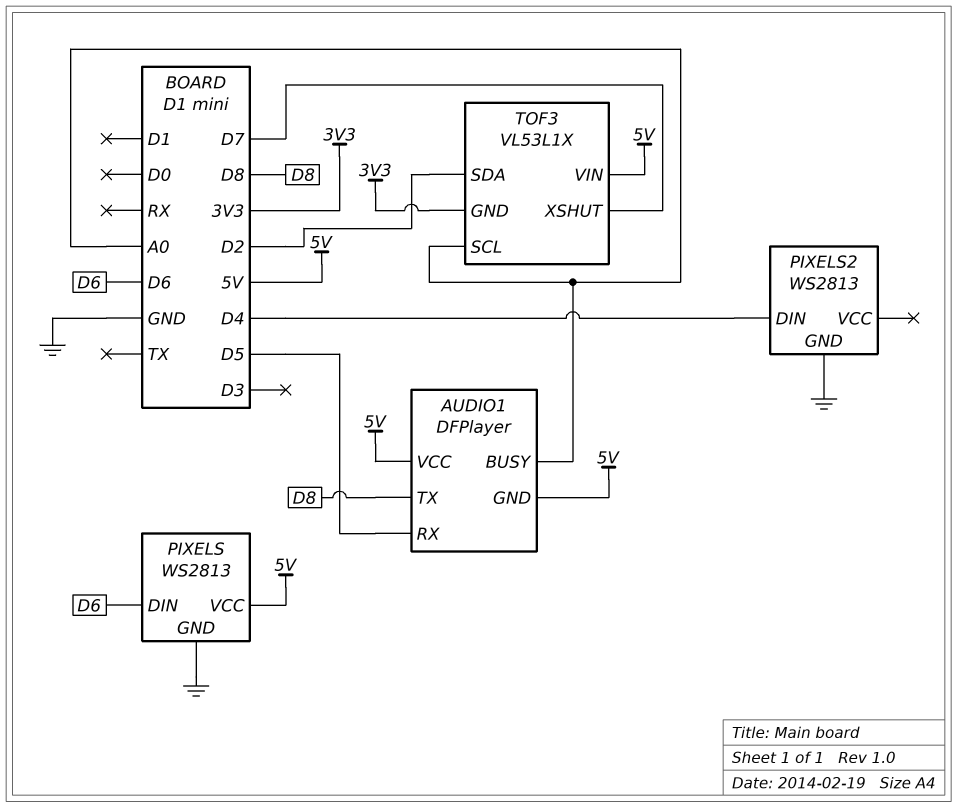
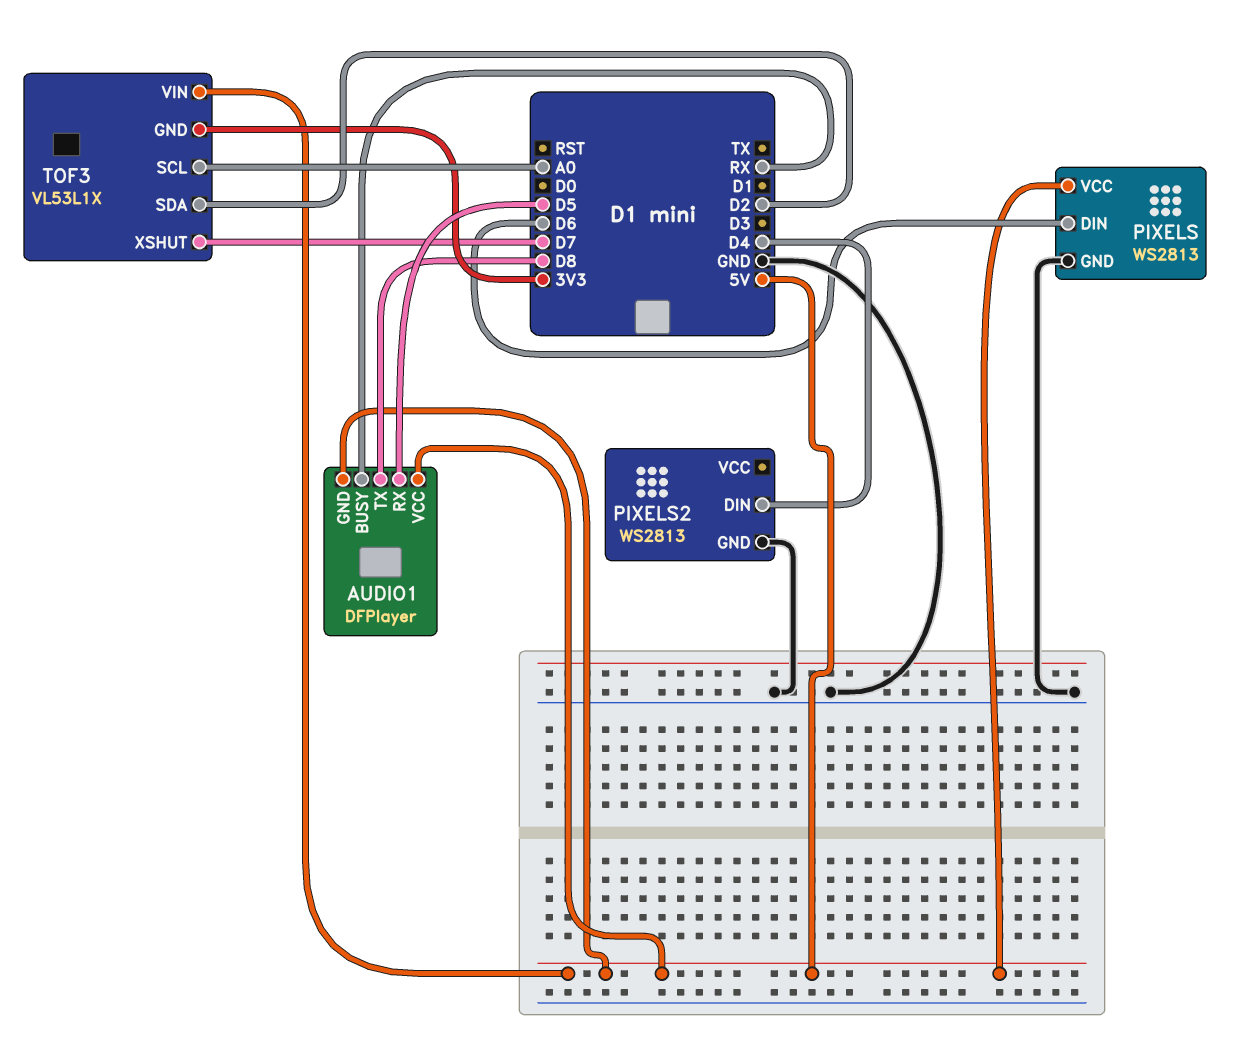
AUDIO1 pin BUSY: A0 -> RX

